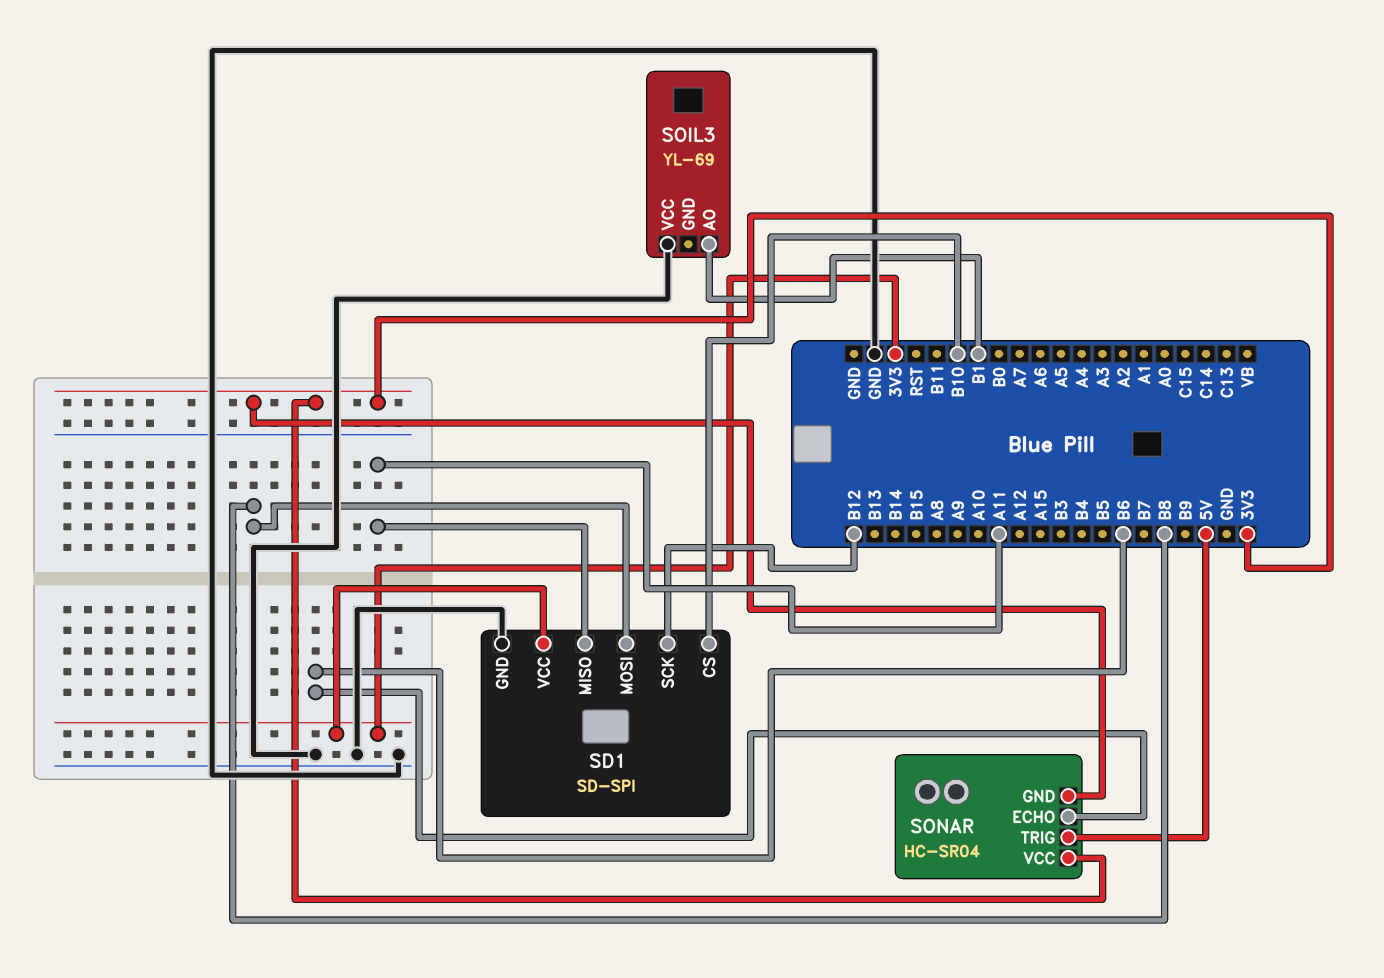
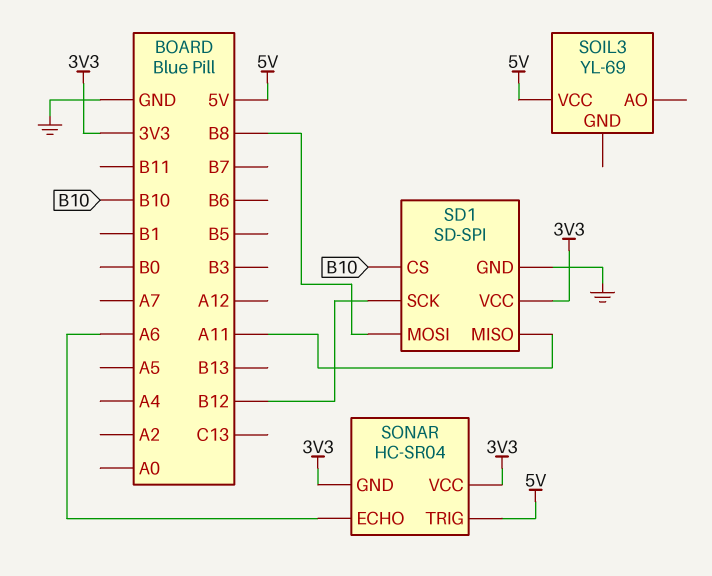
SOIL3 pin AO: B1 -> none
SOIL3 pin VCC: GND -> 5V
SONAR pin ECHO: B6 -> A6

